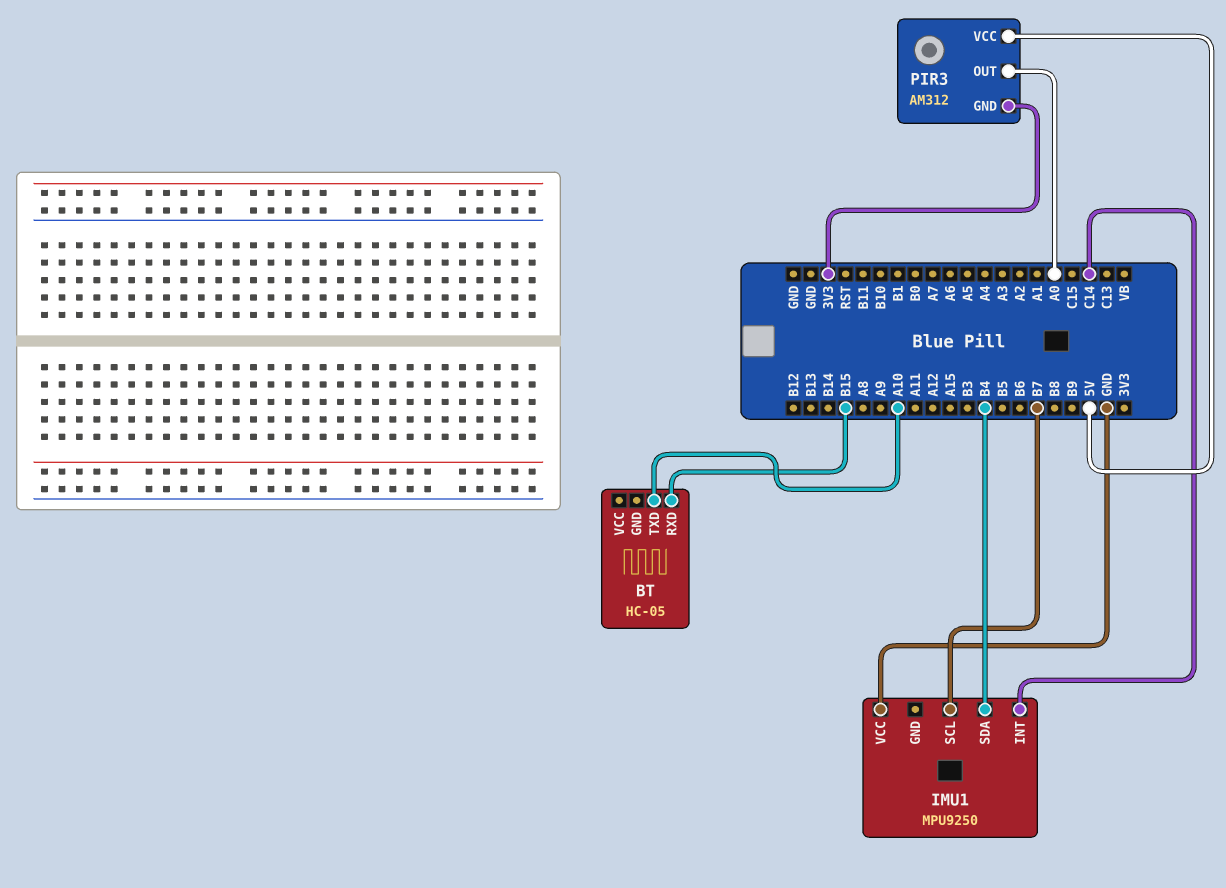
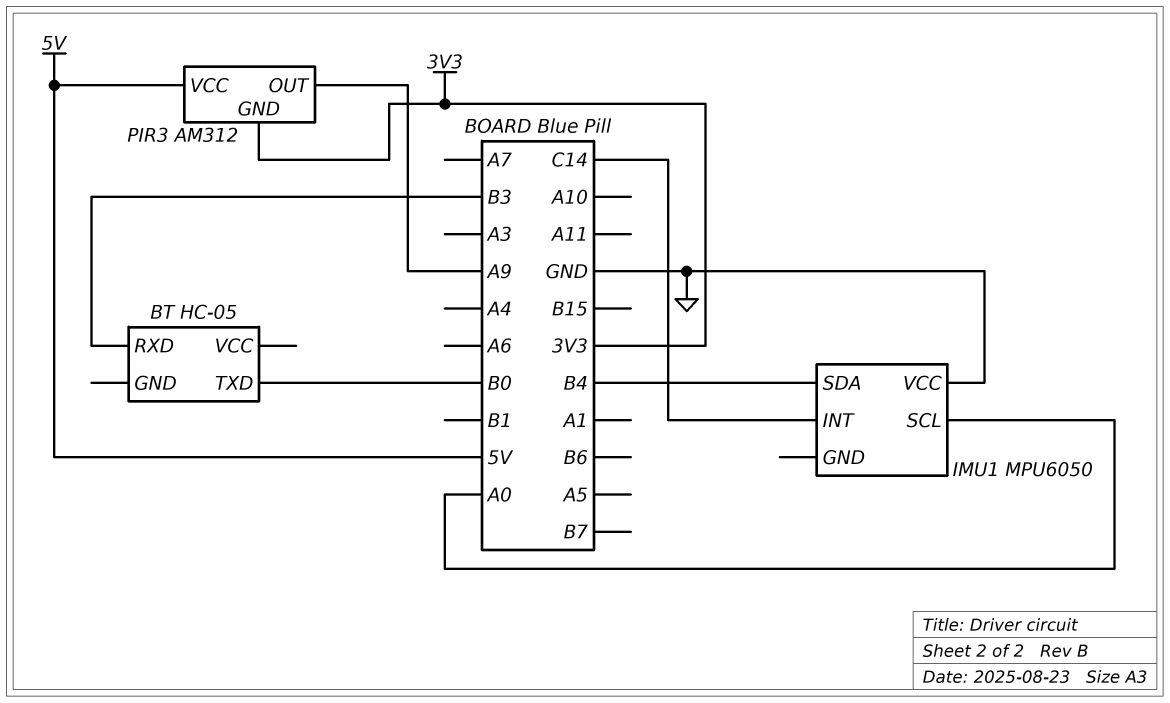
BT pin RXD: B15 -> B3
BT pin TXD: A10 -> B0
IMU1: MPU9250 -> MPU6050
IMU1 pin SCL: B7 -> A0
PIR3 pin OUT: A0 -> A9

